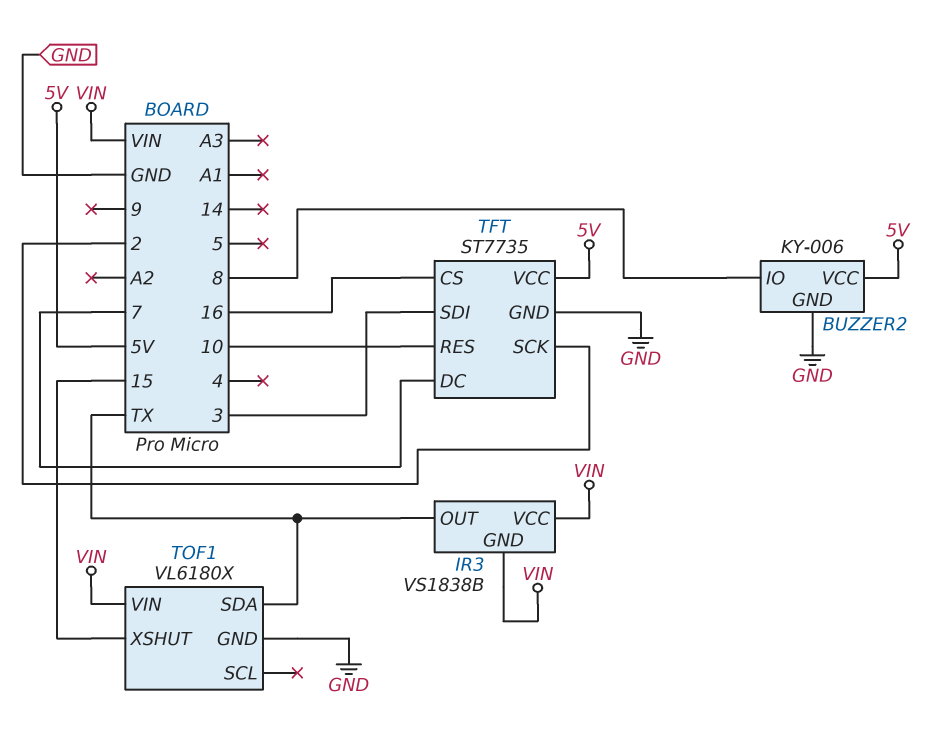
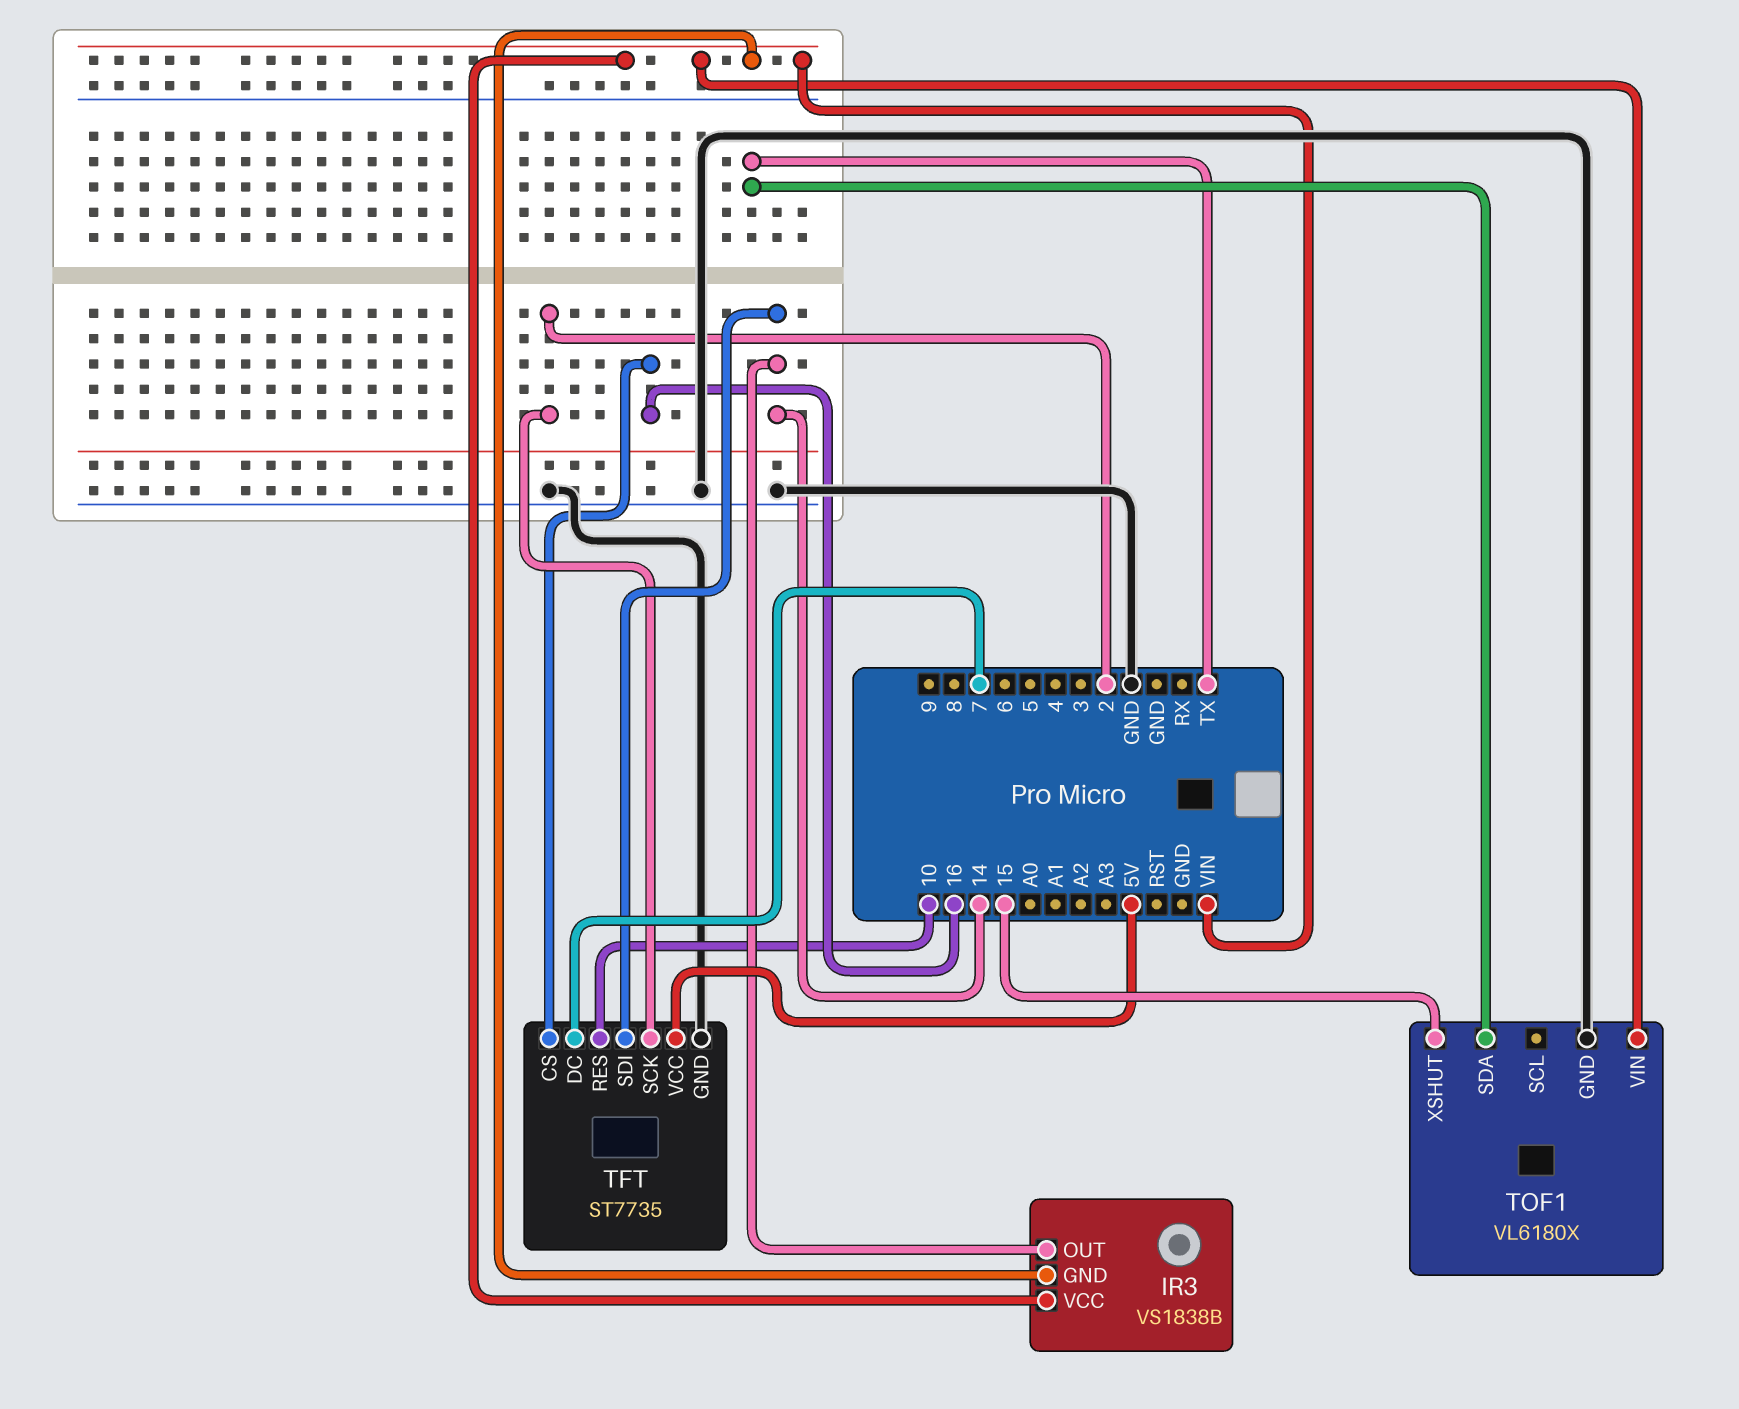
BUZZER2: KY-006 -> none
BUZZER2 pin GND: GND -> none
BUZZER2 pin IO: 8 -> none
BUZZER2 pin VCC: 5V -> none
IR3 pin OUT: TX -> 14
TFT pin SDI: 3 -> 14

